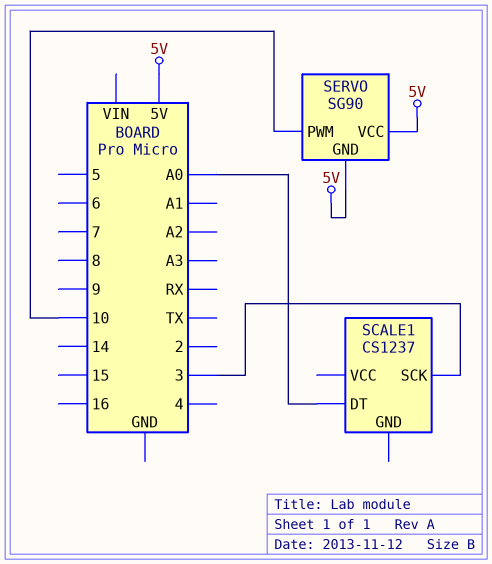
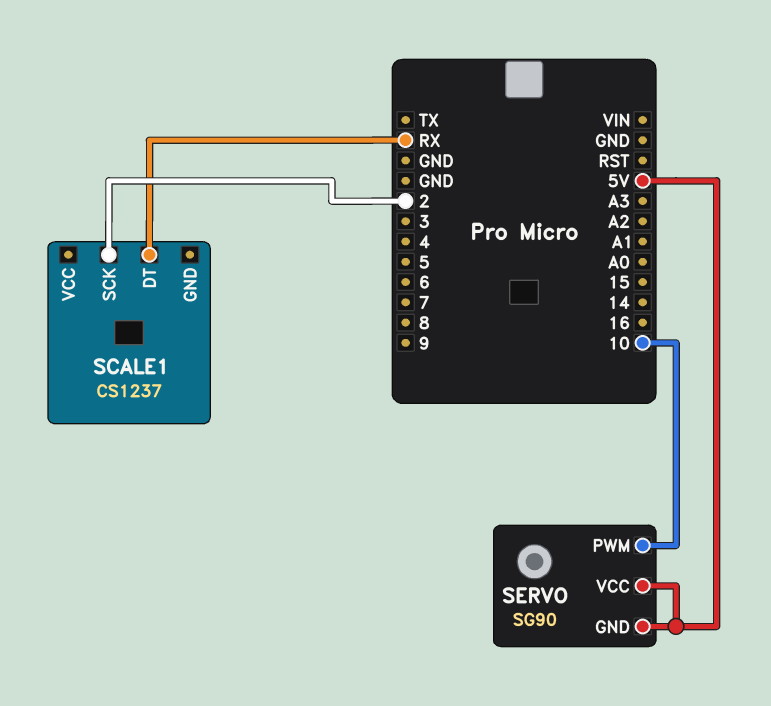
SCALE1 pin DT: A0 -> RX
SCALE1 pin SCK: 3 -> 2

